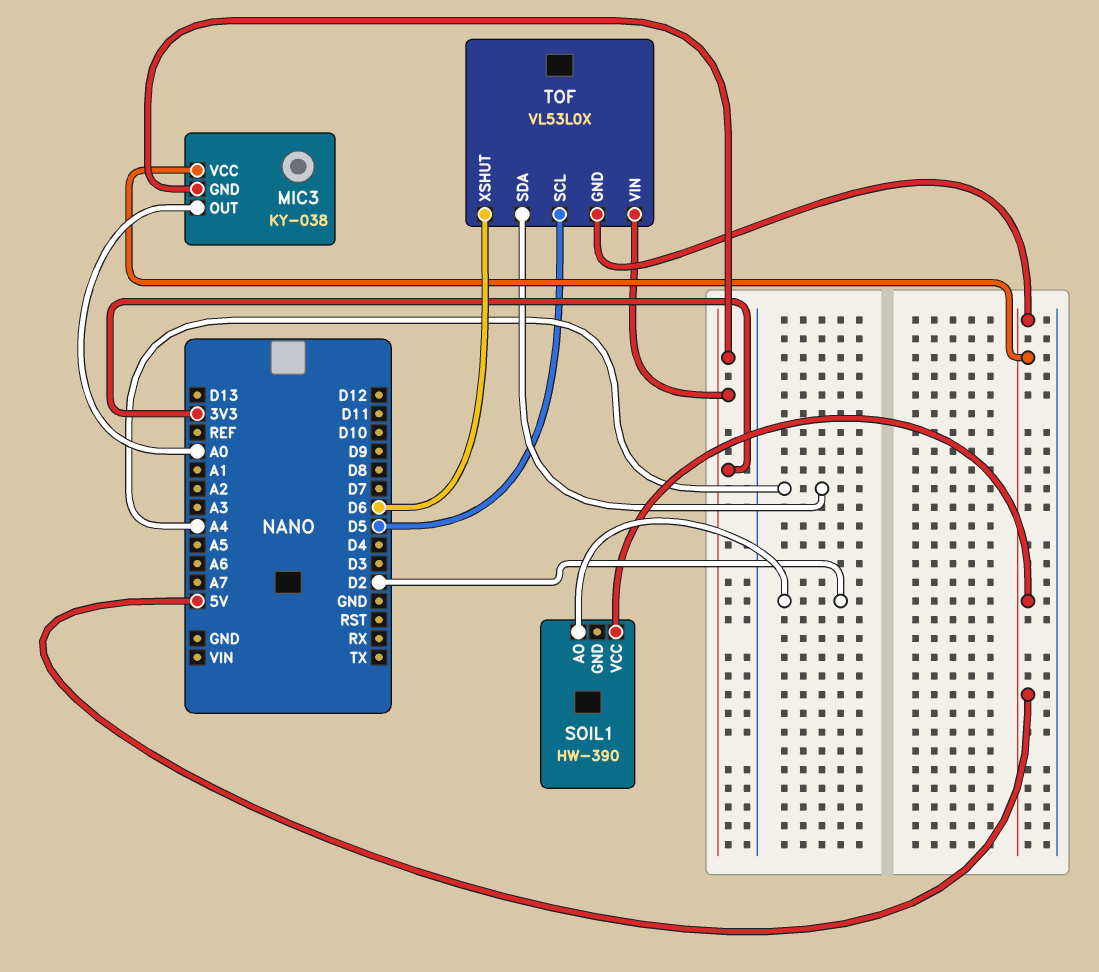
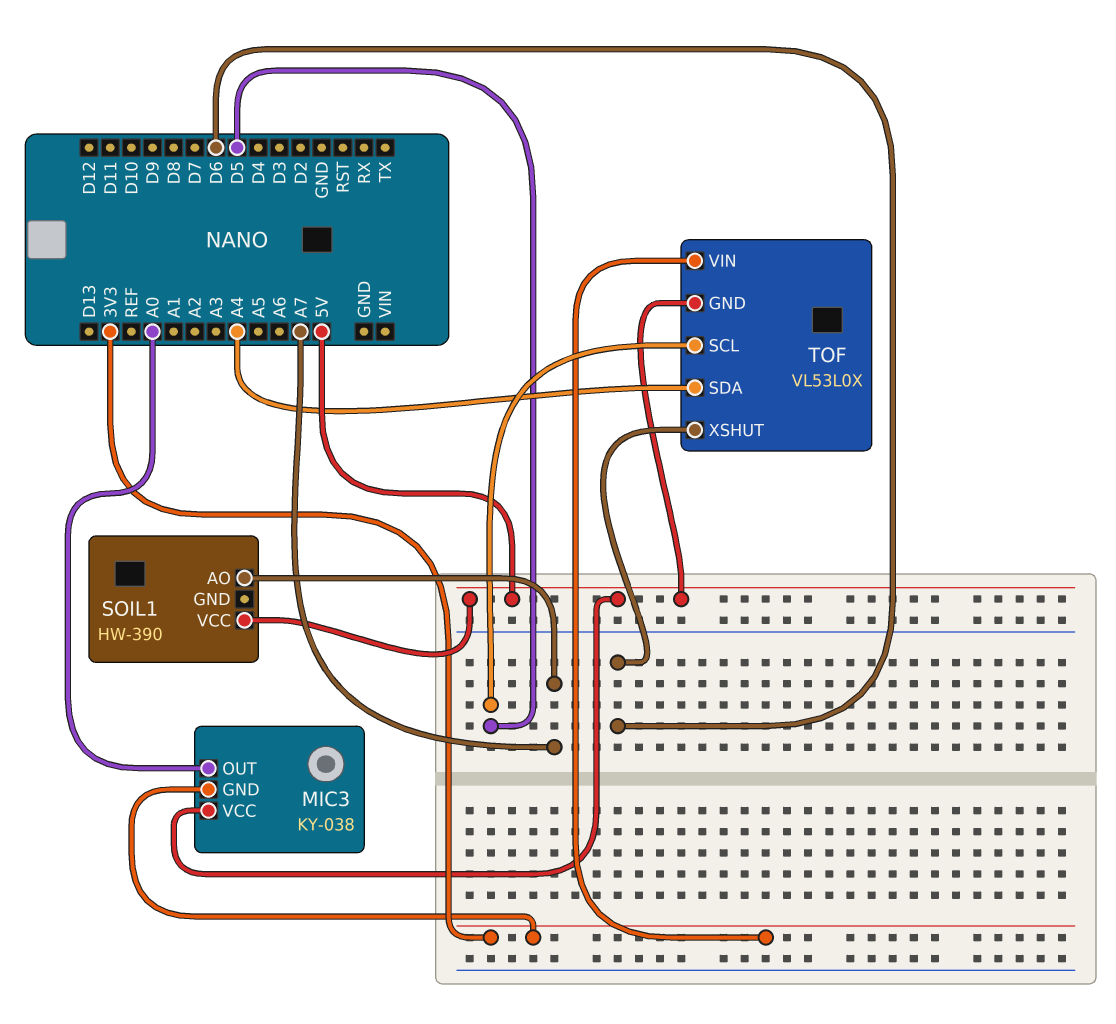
SOIL1 pin AO: D2 -> A7

